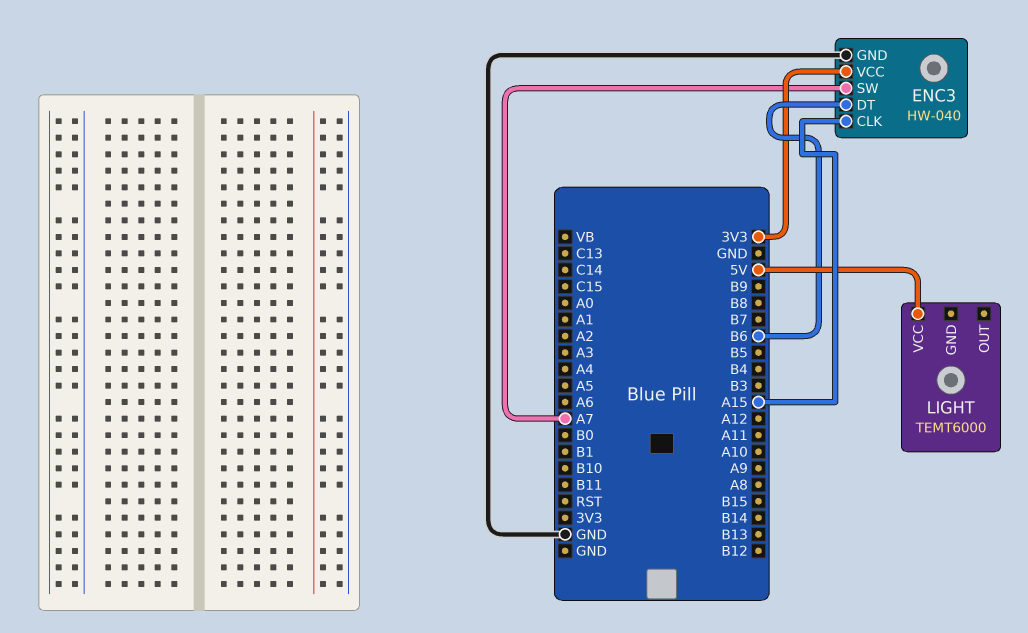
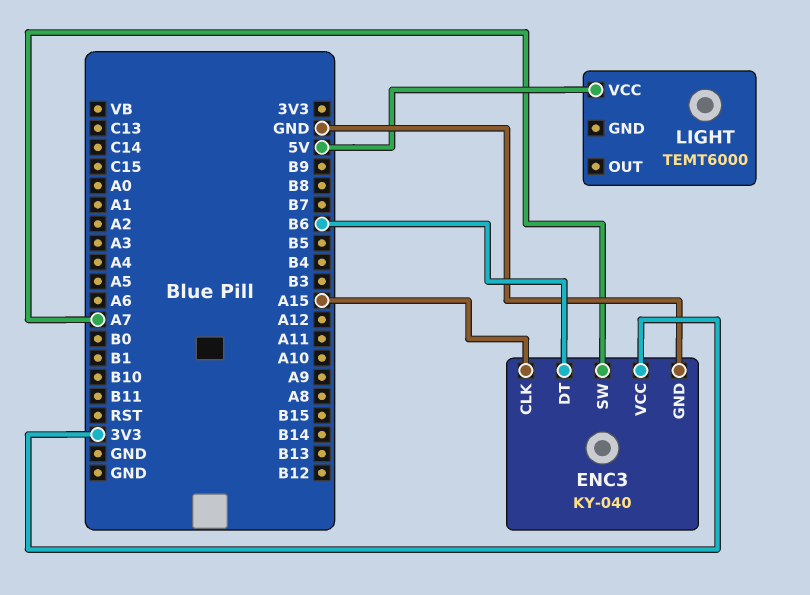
ENC3: HW-040 -> KY-040

